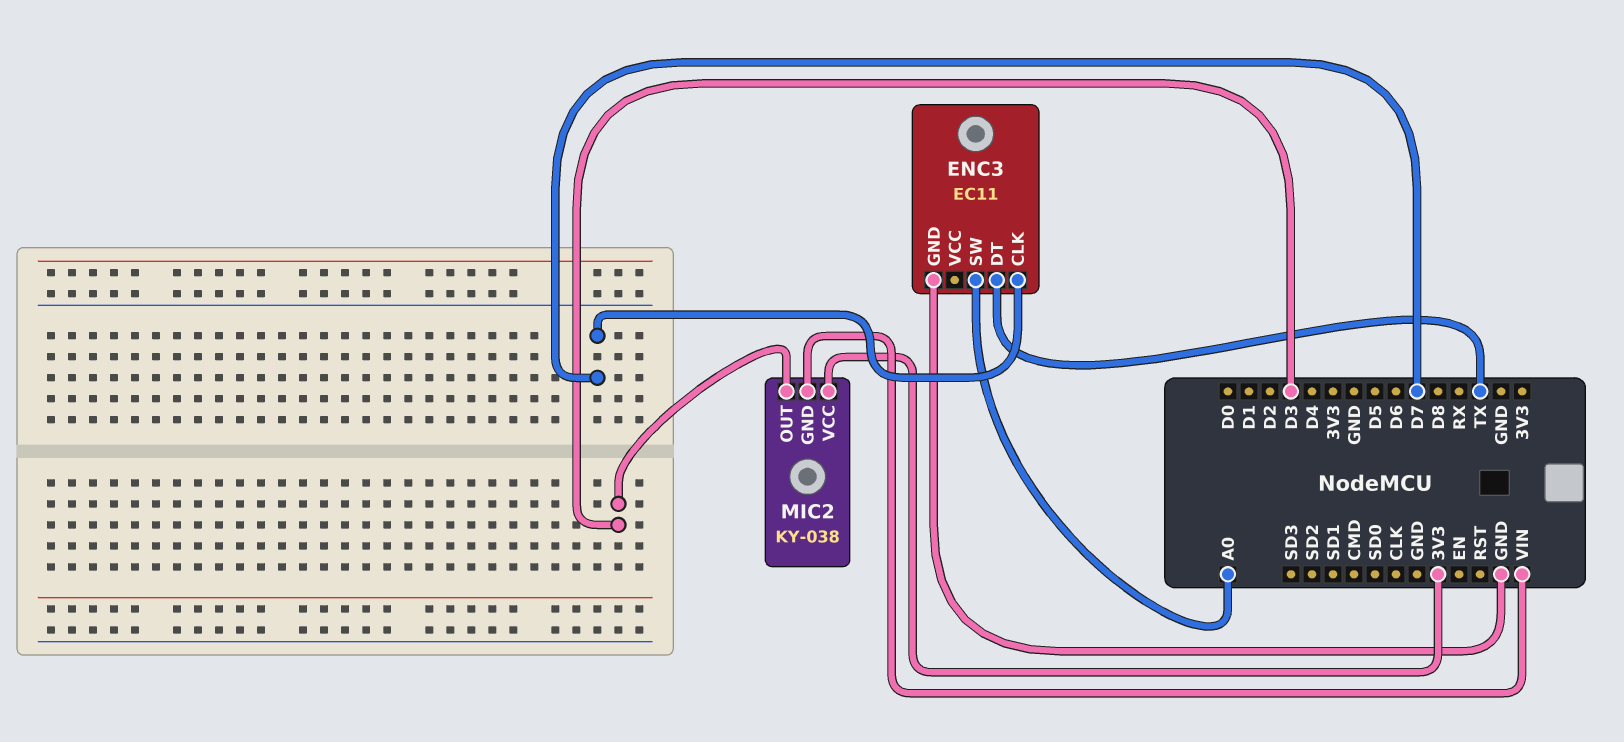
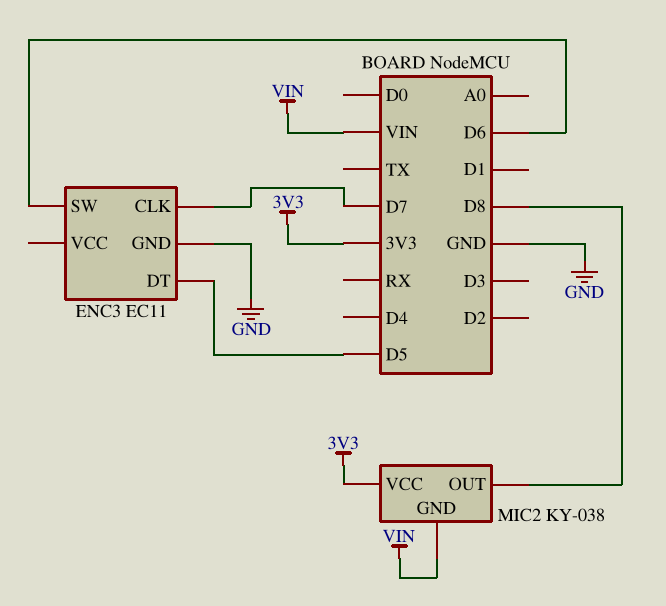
ENC3 pin DT: TX -> D5
ENC3 pin SW: A0 -> D6
MIC2 pin OUT: D3 -> D8

